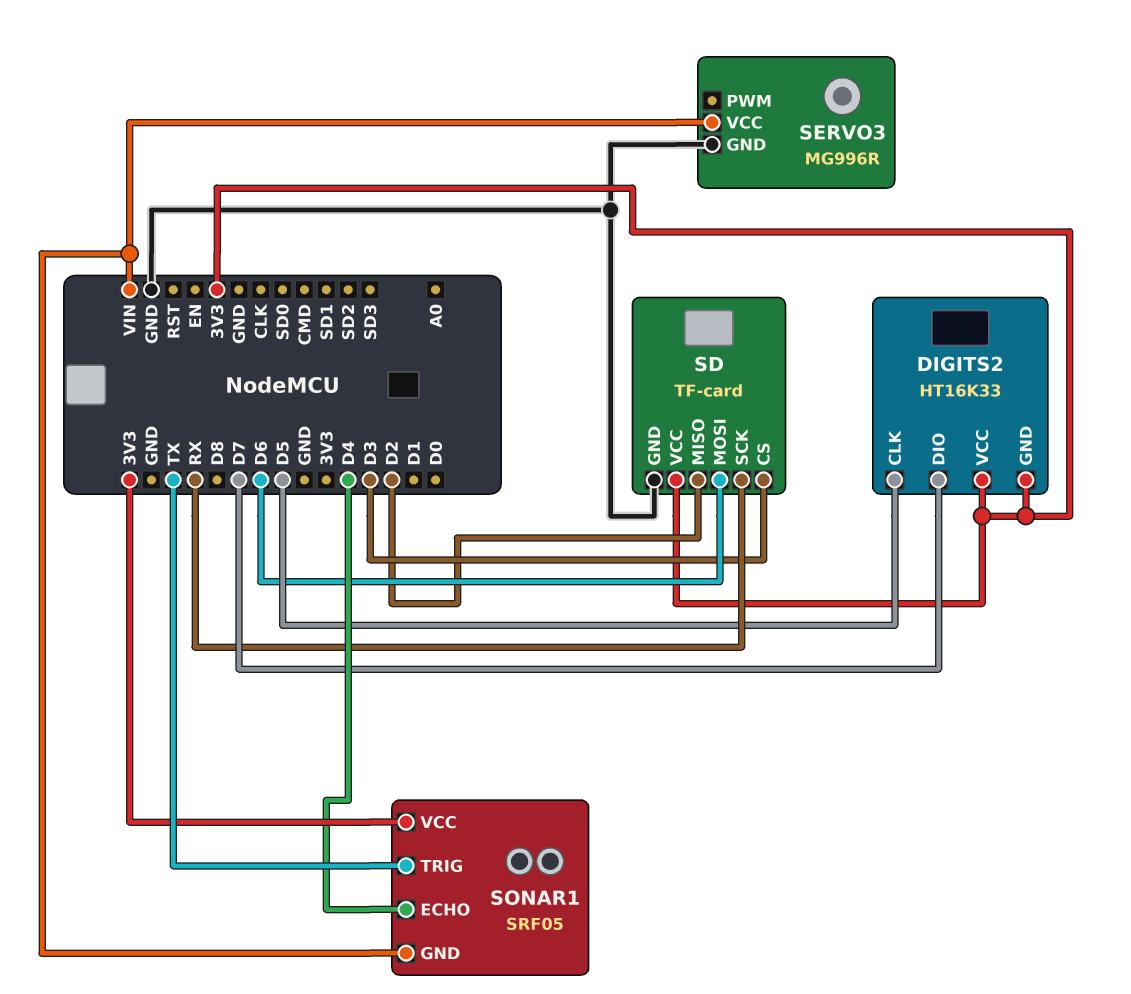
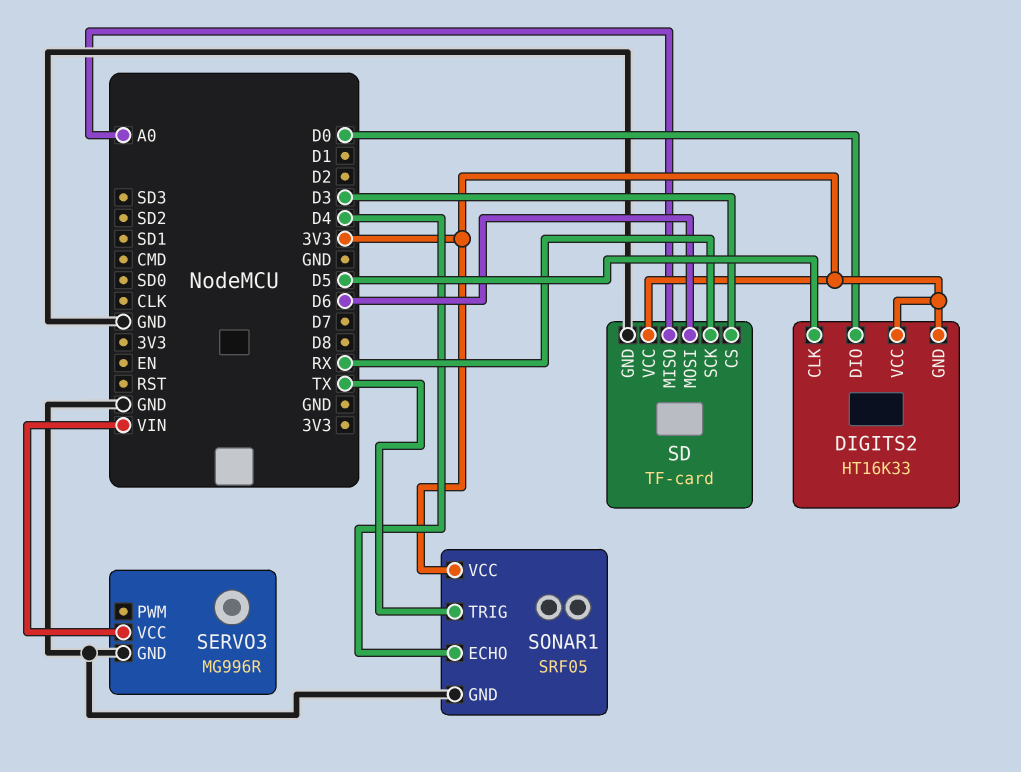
DIGITS2 pin DIO: D7 -> D0
SD pin MISO: D2 -> A0
SONAR1 pin GND: VIN -> GND

